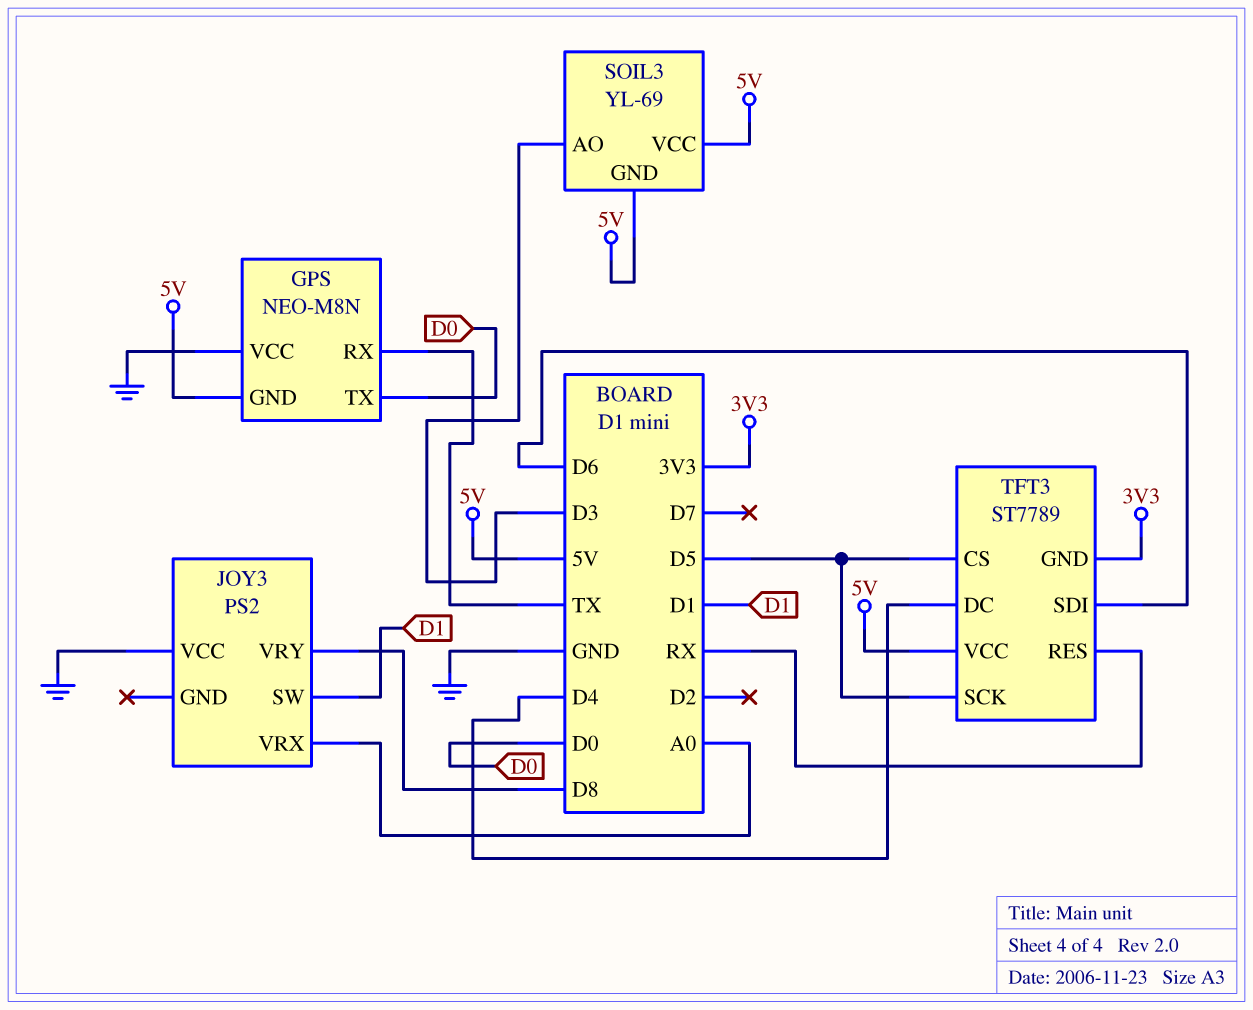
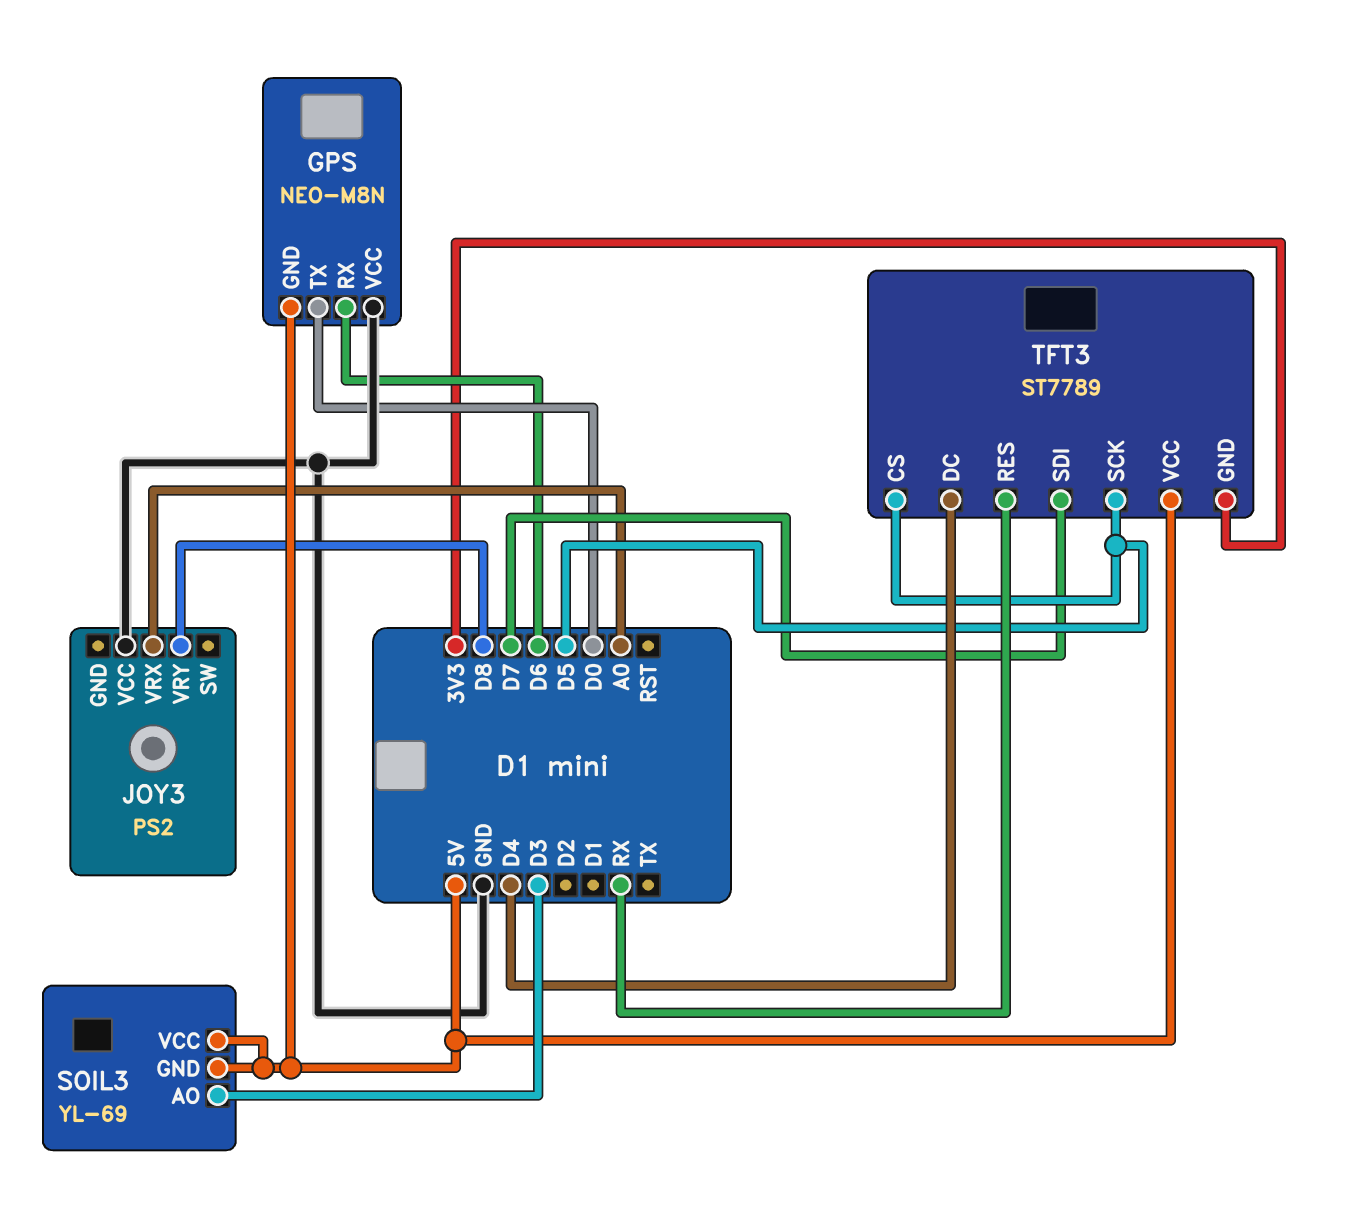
GPS pin RX: TX -> D6
JOY3 pin SW: D1 -> none
TFT3 pin SDI: D6 -> D7

